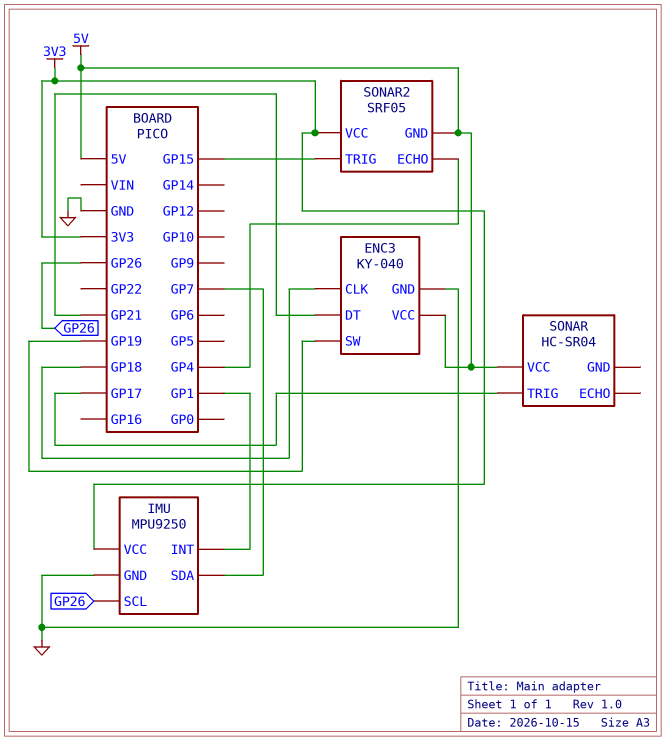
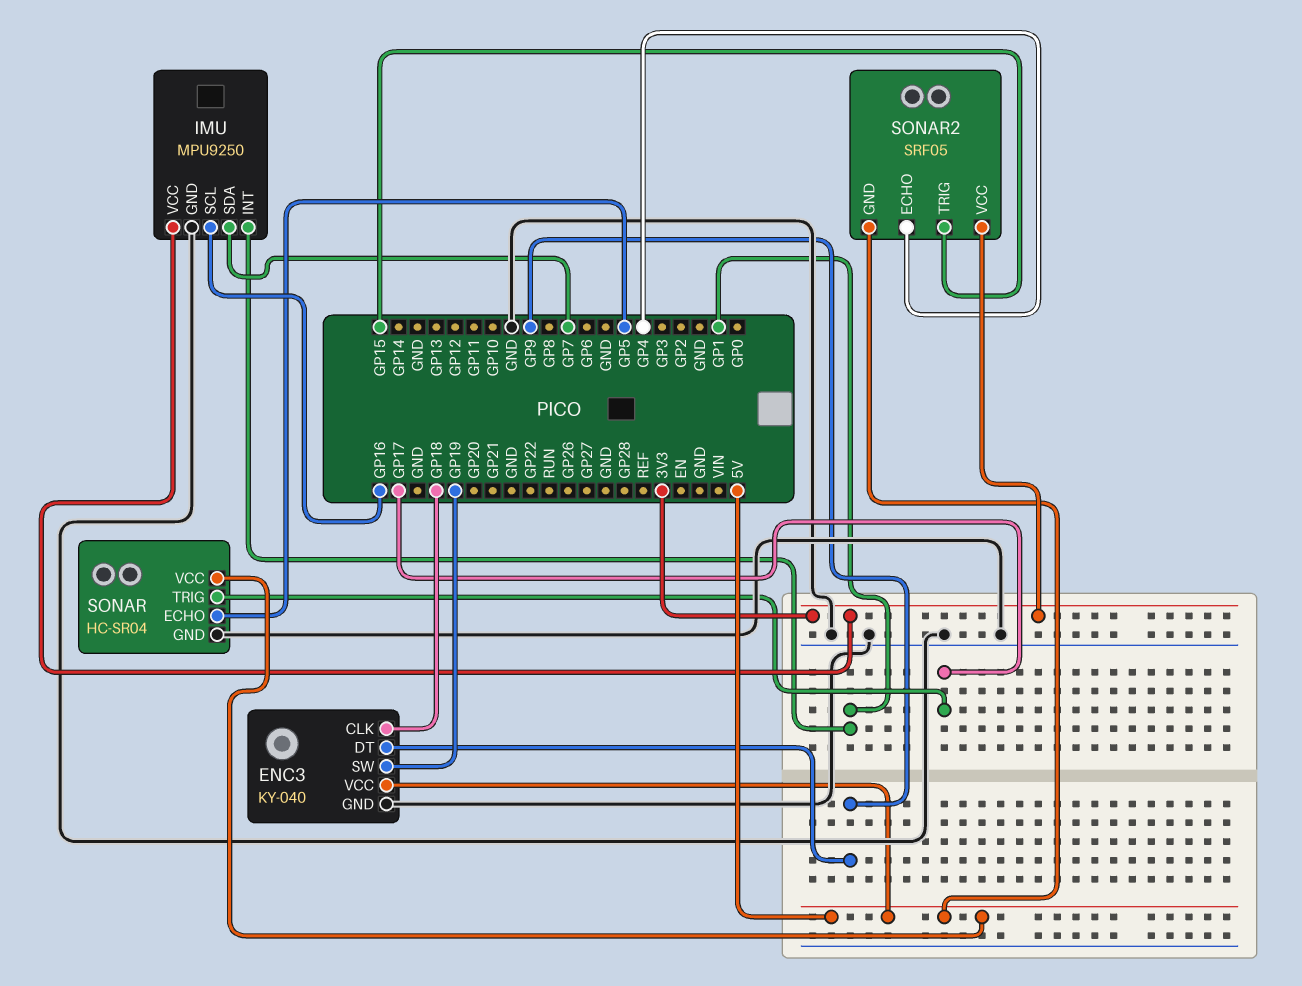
ENC3 pin DT: GP21 -> GP9
IMU pin SCL: GP26 -> GP16
SONAR pin ECHO: none -> GP5
SONAR pin GND: none -> GND

